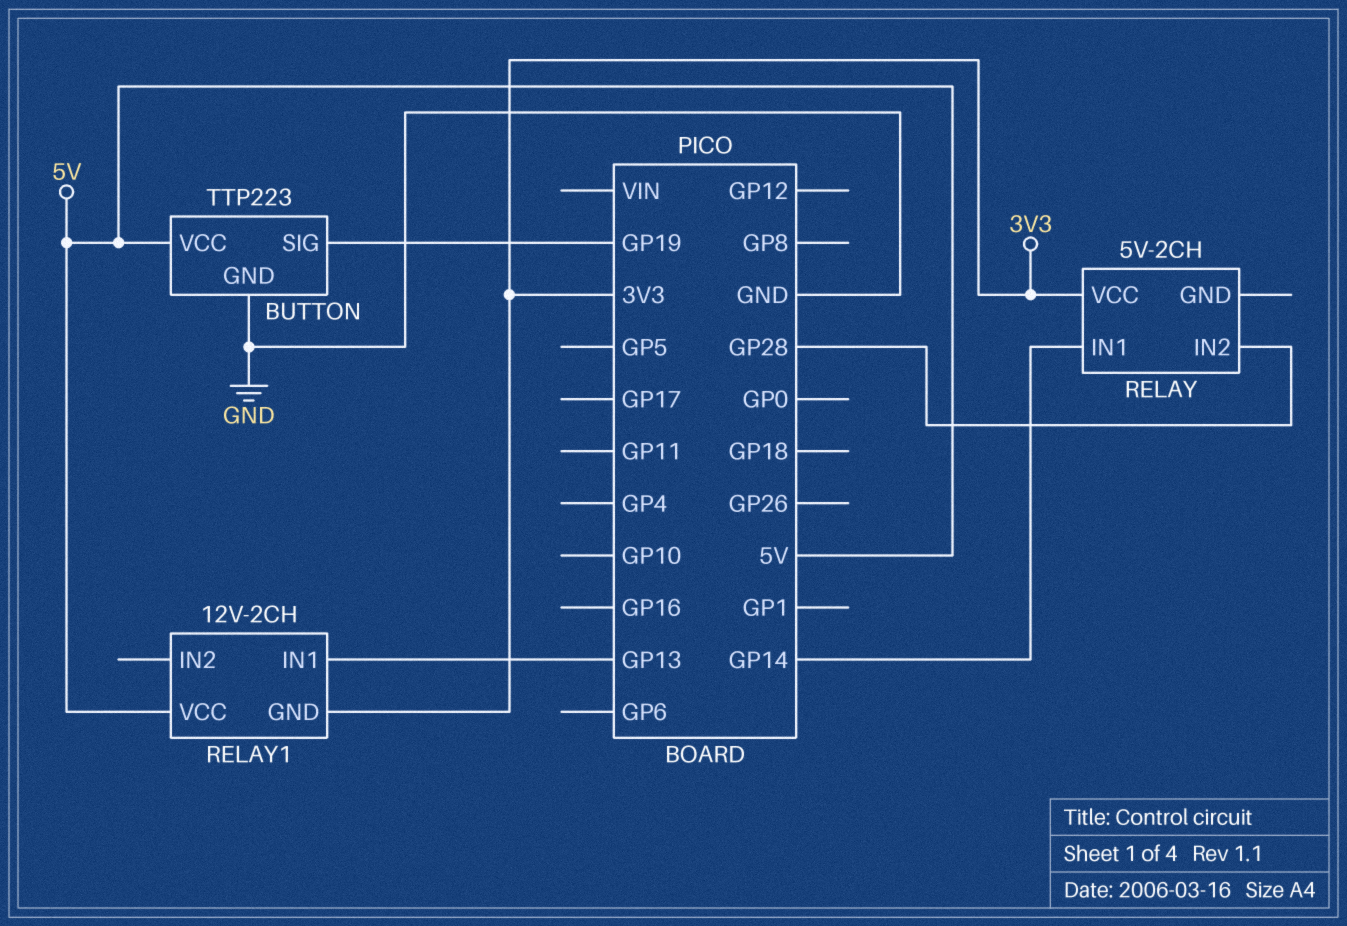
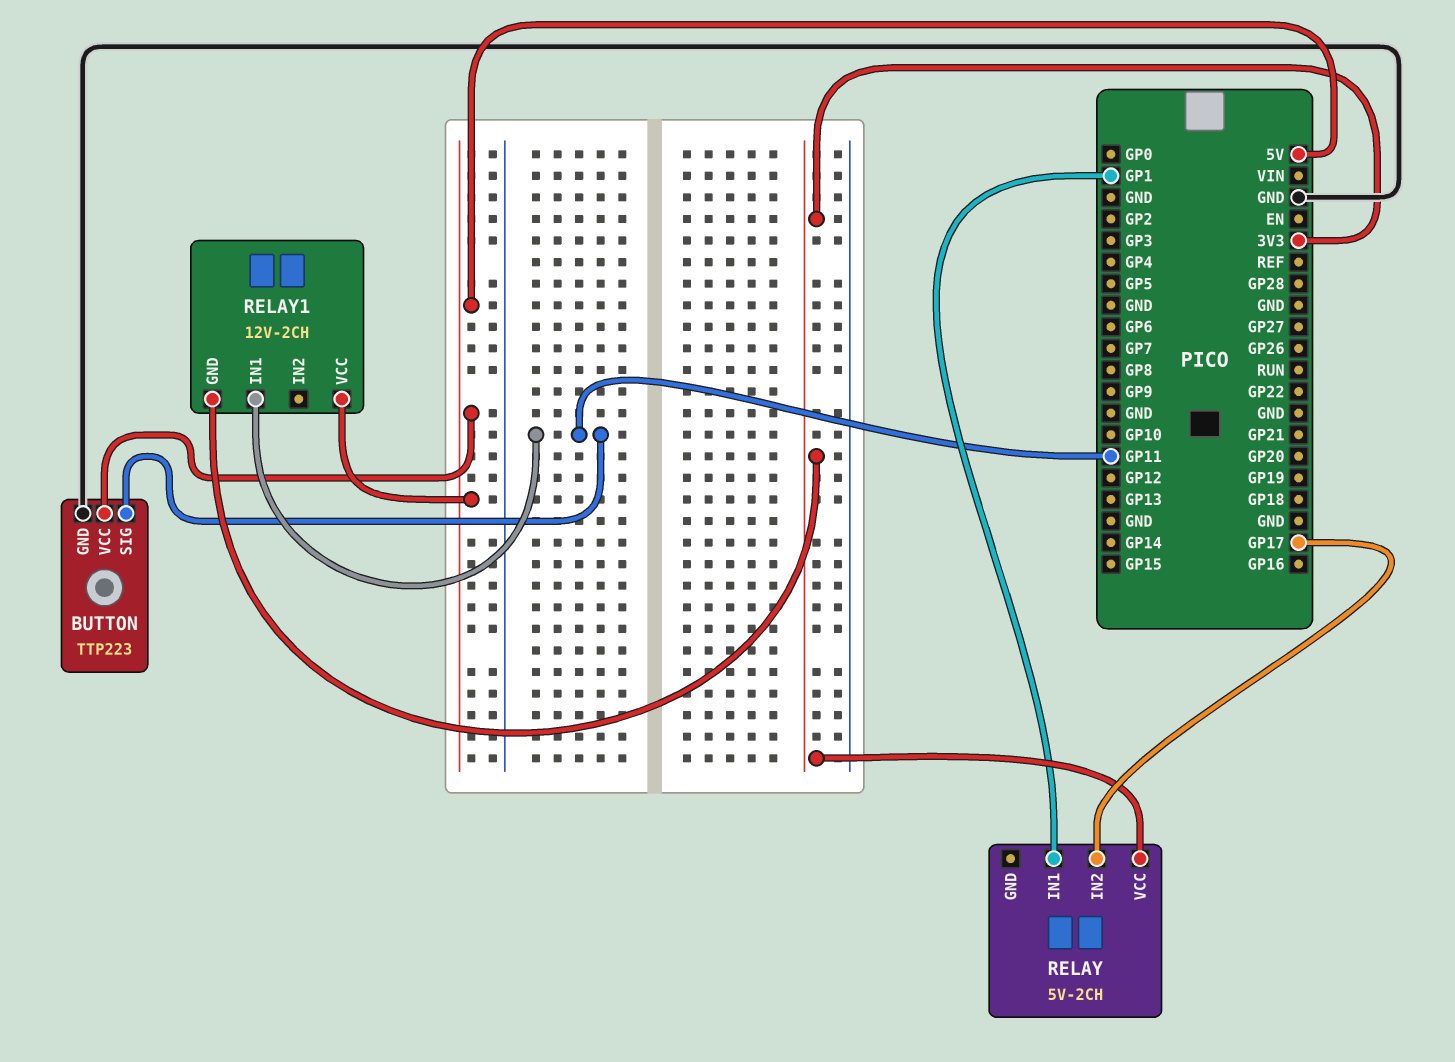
BUTTON pin SIG: GP19 -> GP11
RELAY pin IN1: GP14 -> GP1
RELAY pin IN2: GP28 -> GP17
RELAY1 pin IN1: GP13 -> GP11

